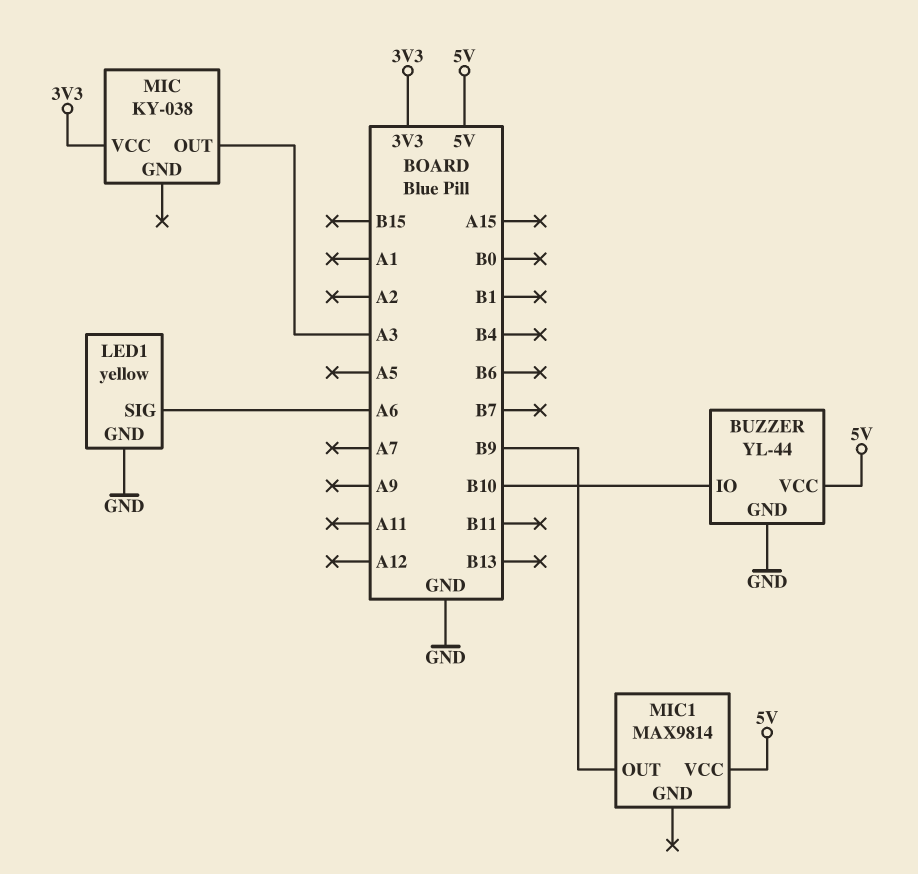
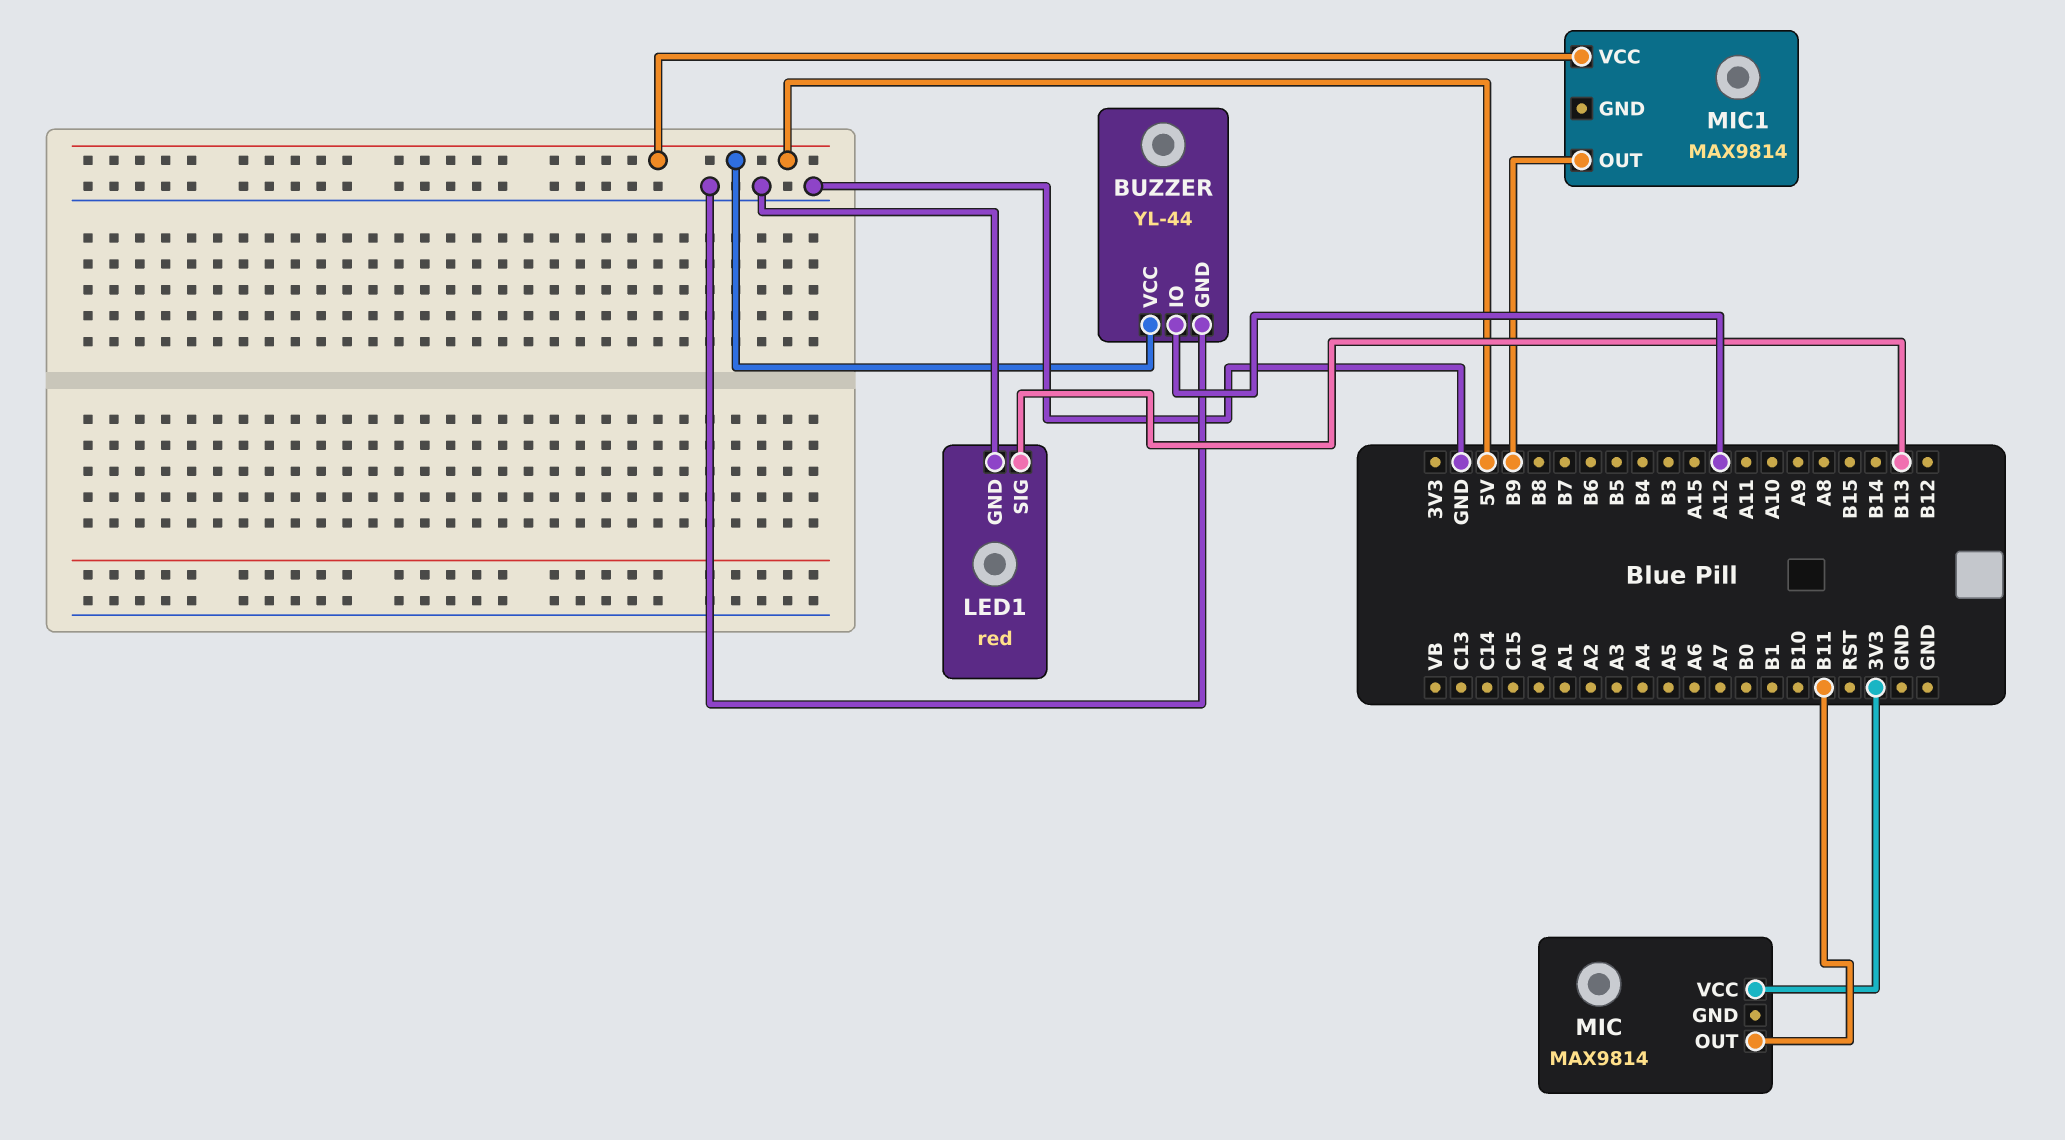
BUZZER pin IO: B10 -> A12
LED1: yellow -> red
LED1 pin SIG: A6 -> B13
MIC: KY-038 -> MAX9814
MIC pin OUT: A3 -> B11

